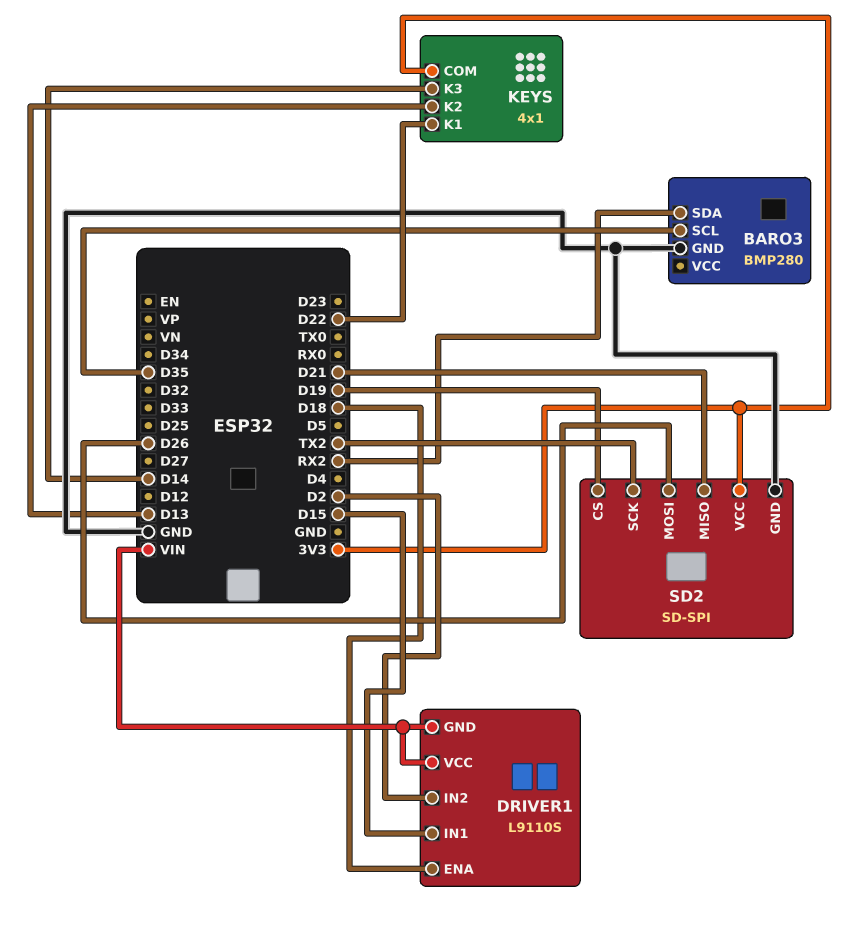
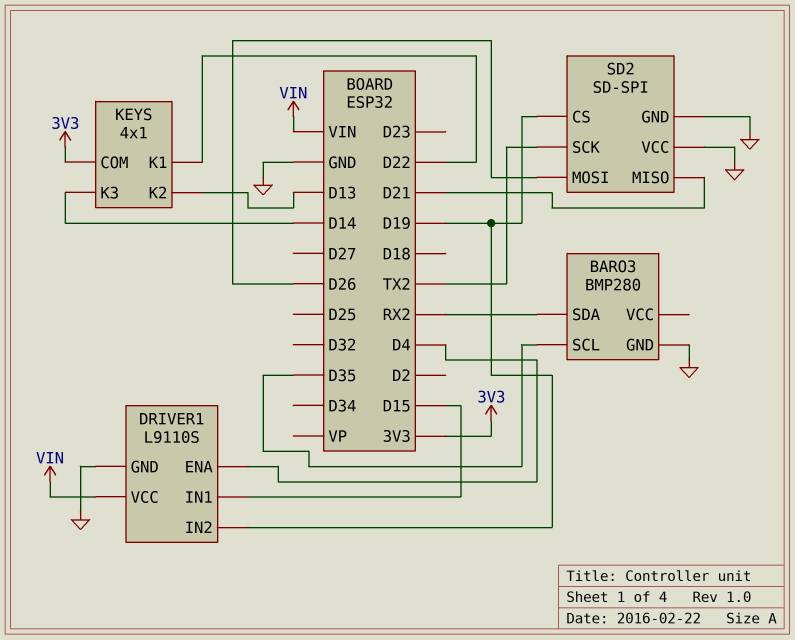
DRIVER1 pin ENA: D18 -> D4
DRIVER1 pin GND: VIN -> GND
DRIVER1 pin IN2: D2 -> D19
SD2 pin VCC: 3V3 -> GND

